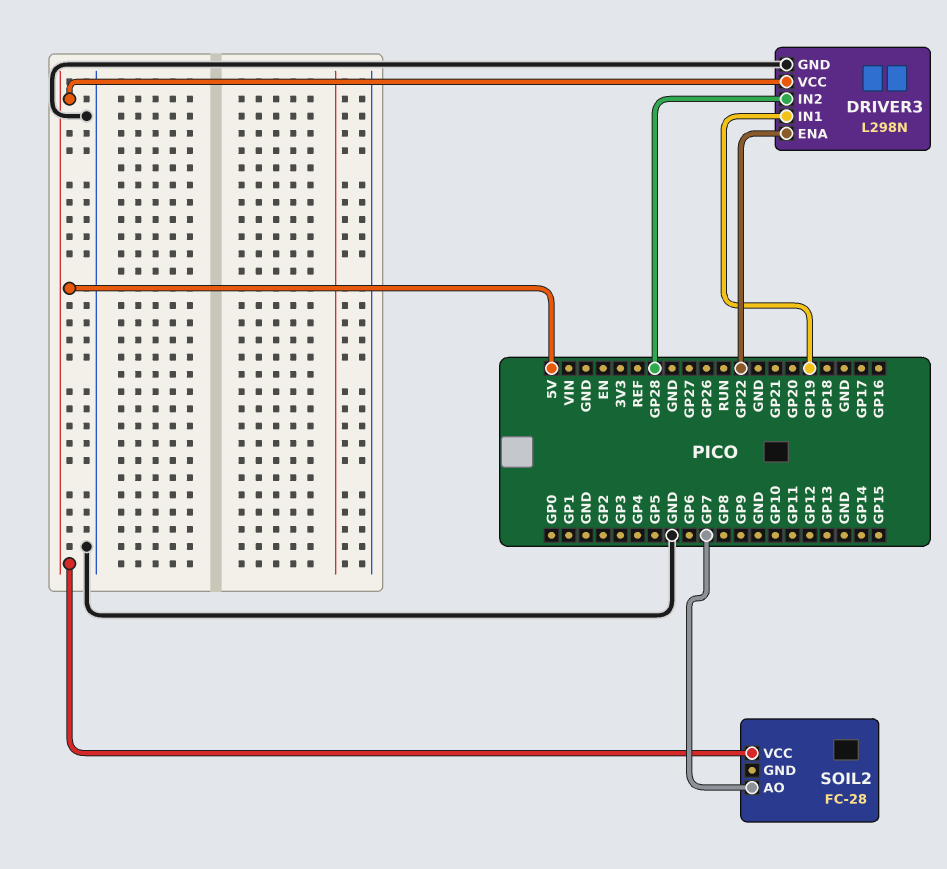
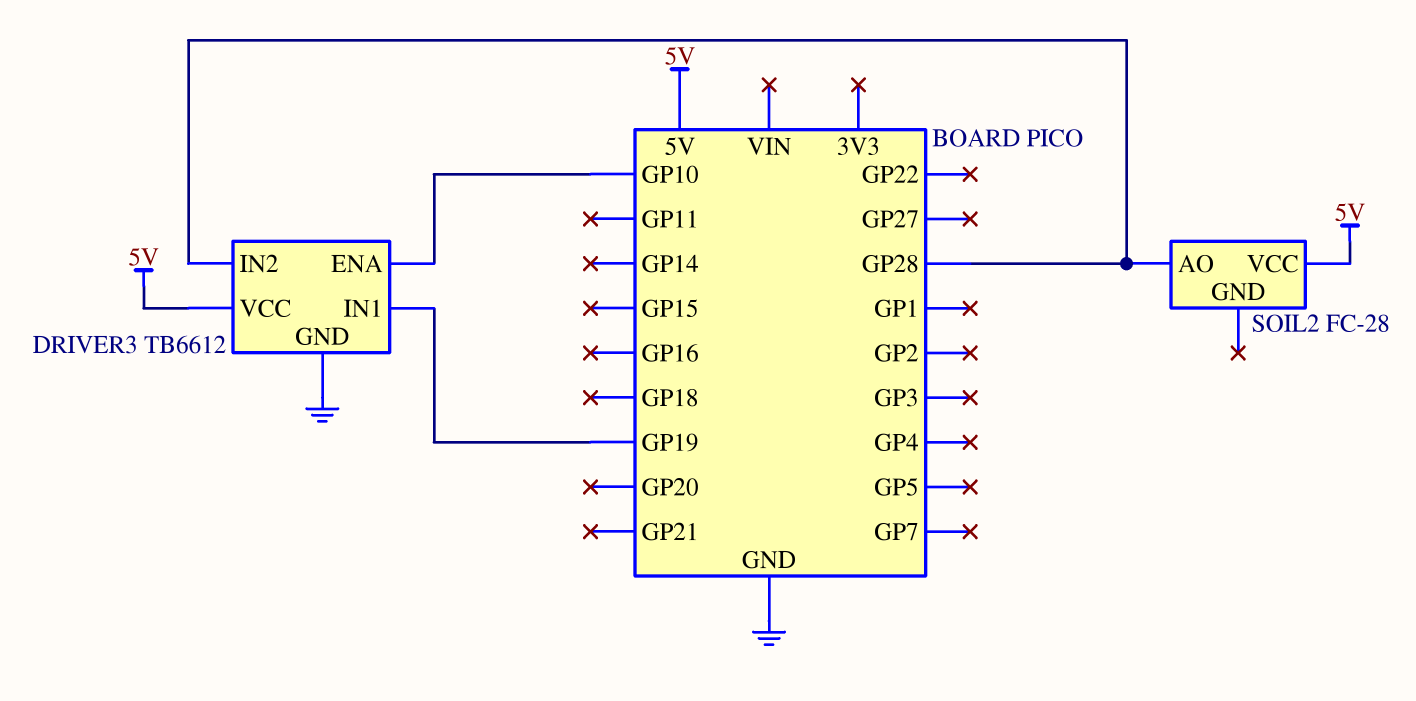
DRIVER3: L298N -> TB6612
DRIVER3 pin ENA: GP22 -> GP10
SOIL2 pin AO: GP7 -> GP28

